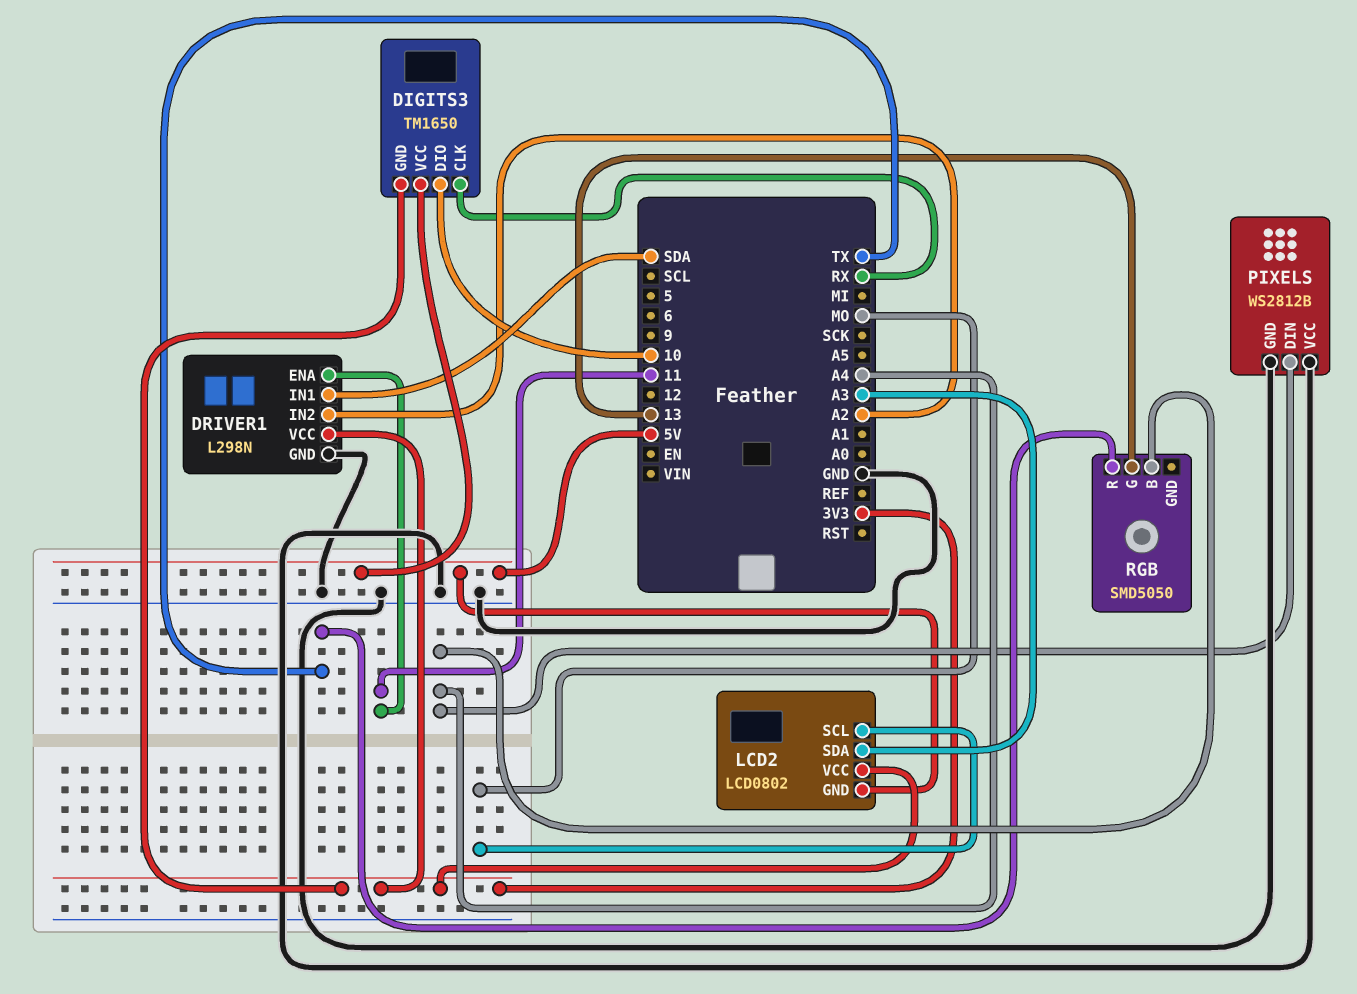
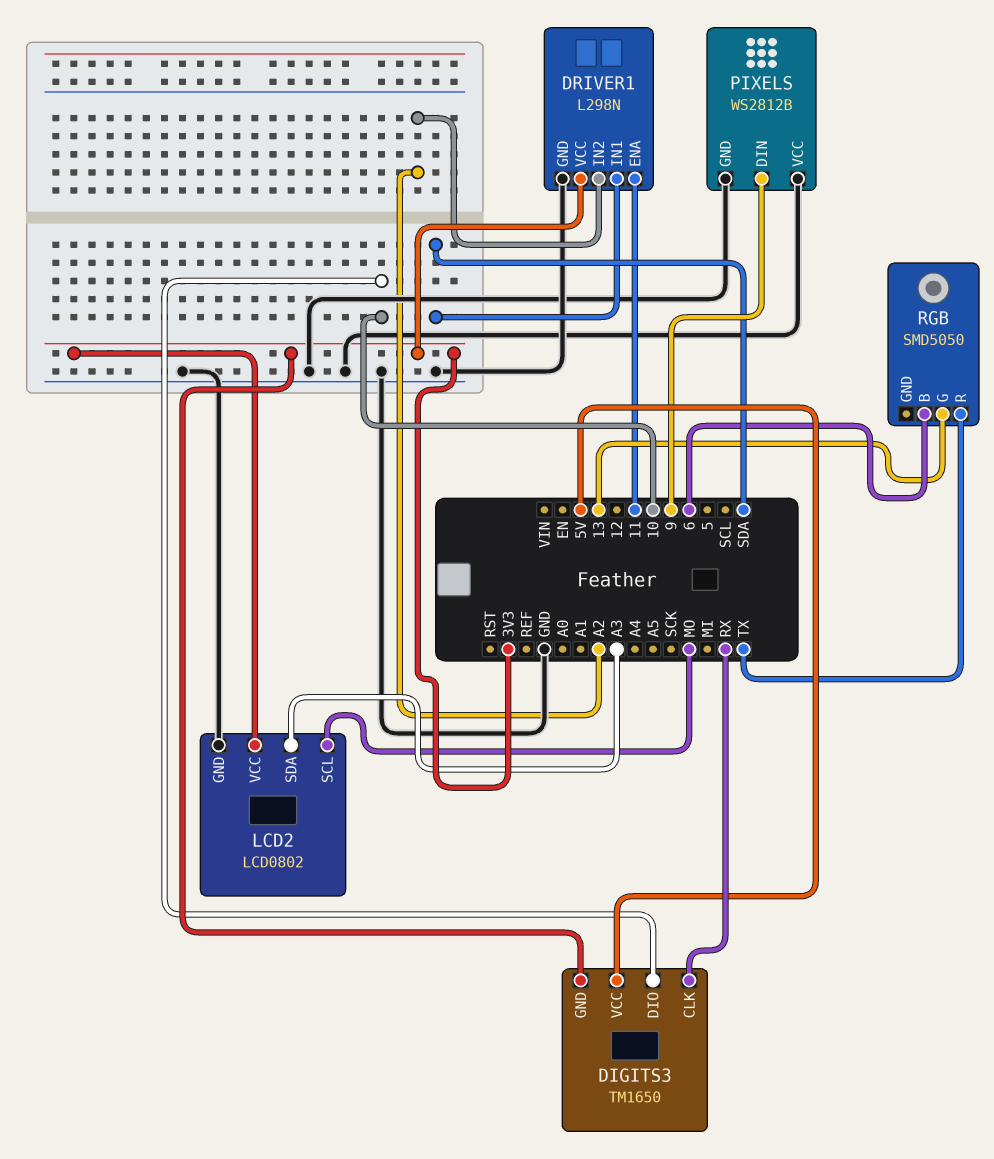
LCD2 pin GND: 5V -> GND
PIXELS pin DIN: A4 -> 9
RGB pin B: A4 -> 6

